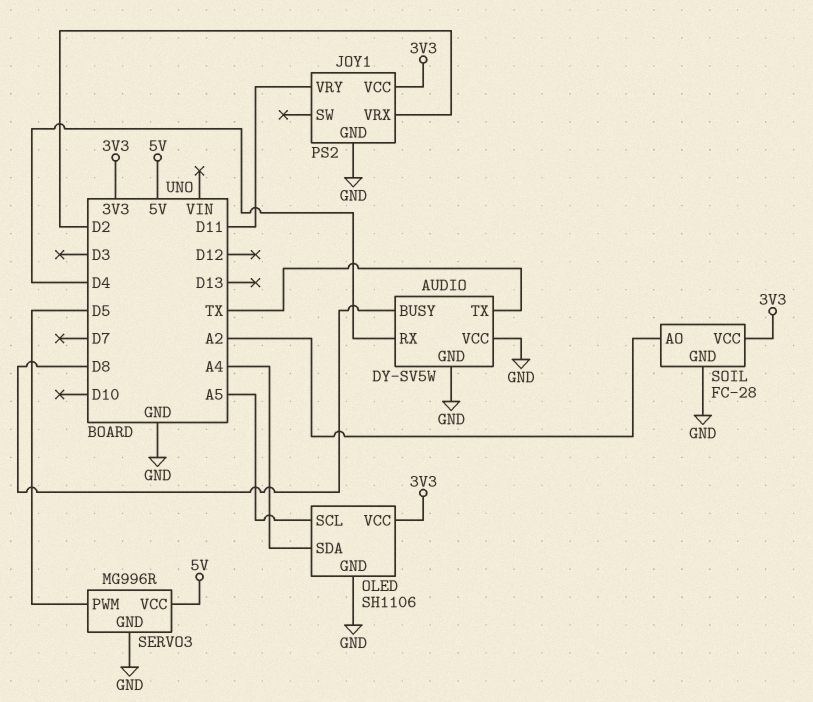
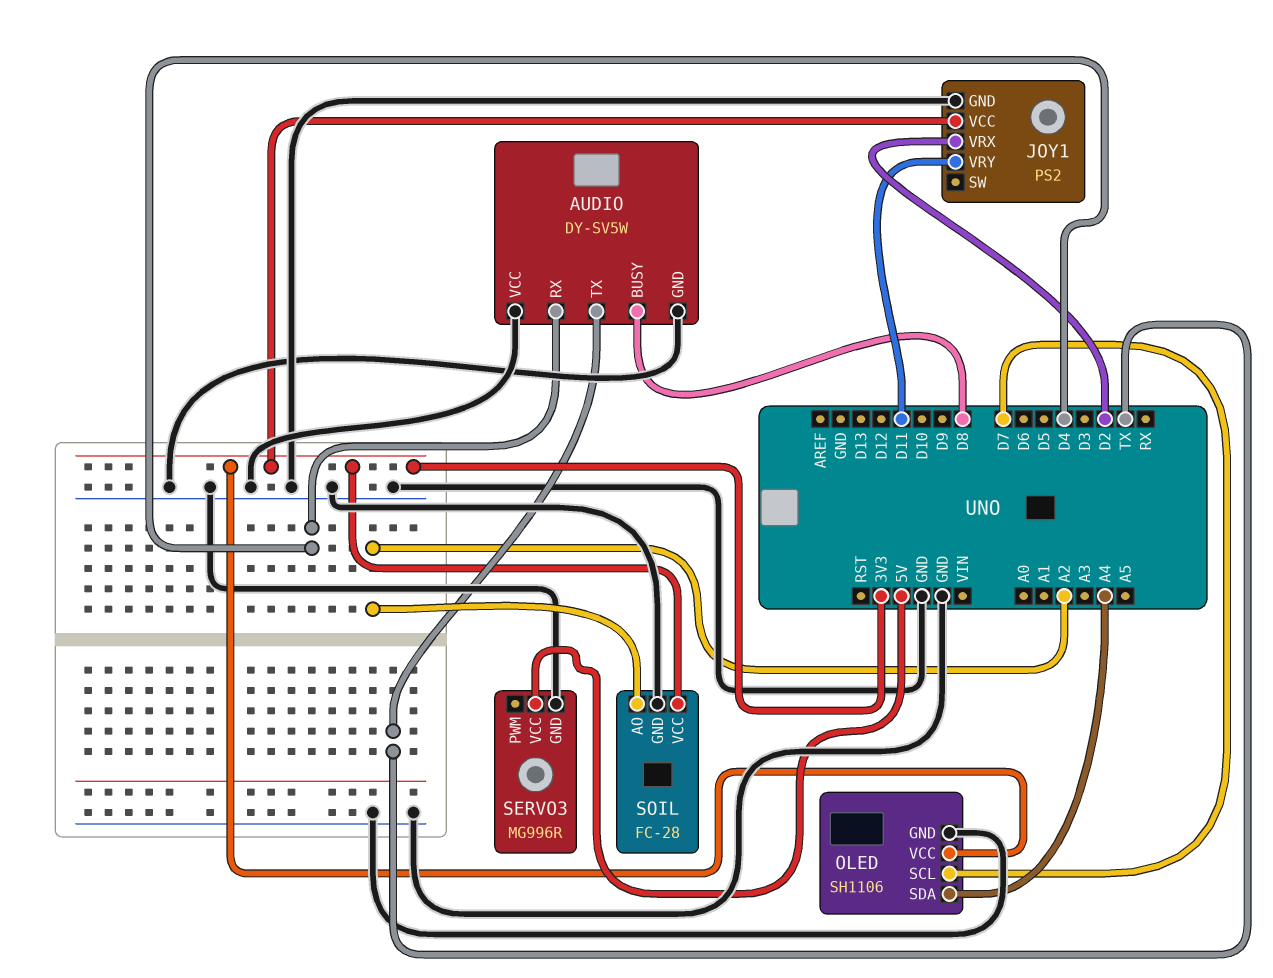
OLED pin SCL: A5 -> D7
SERVO3 pin PWM: D5 -> none

